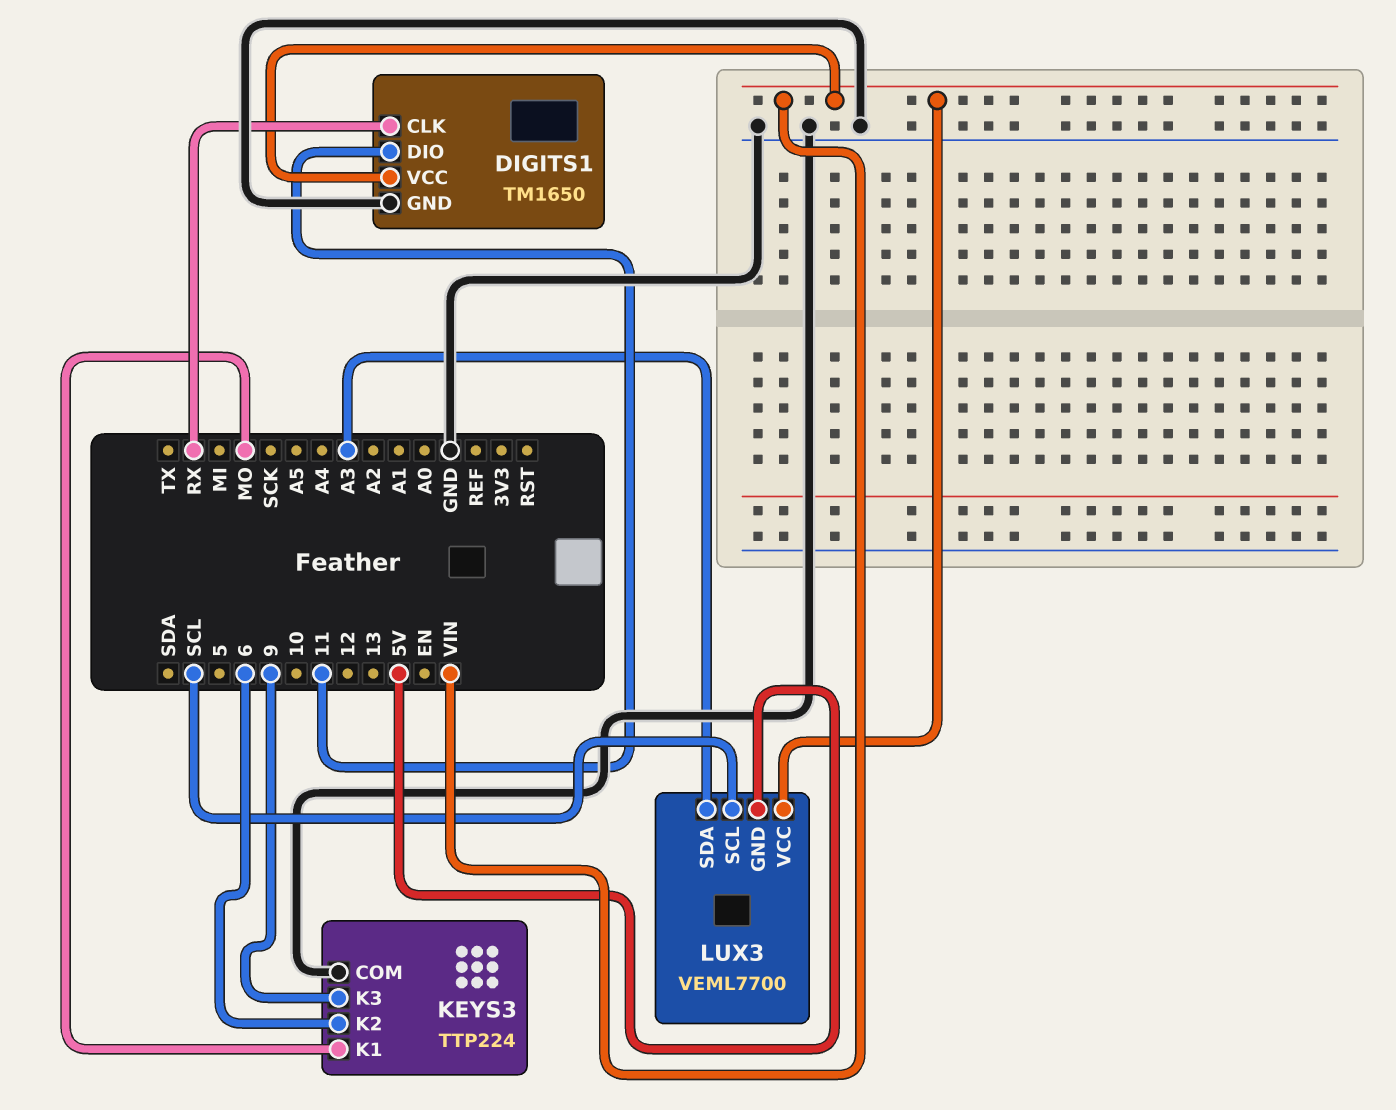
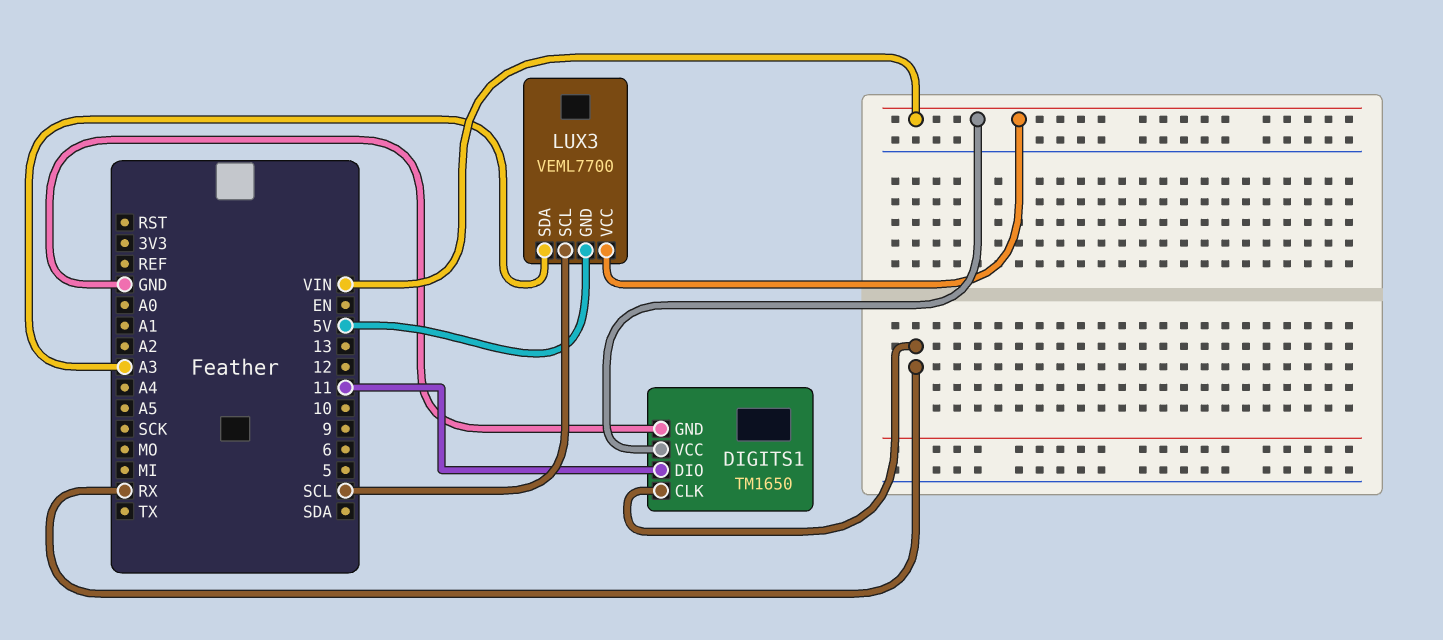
KEYS3: TTP224 -> none
KEYS3 pin COM: GND -> none
KEYS3 pin K1: MO -> none
KEYS3 pin K2: 6 -> none
KEYS3 pin K3: 9 -> none

